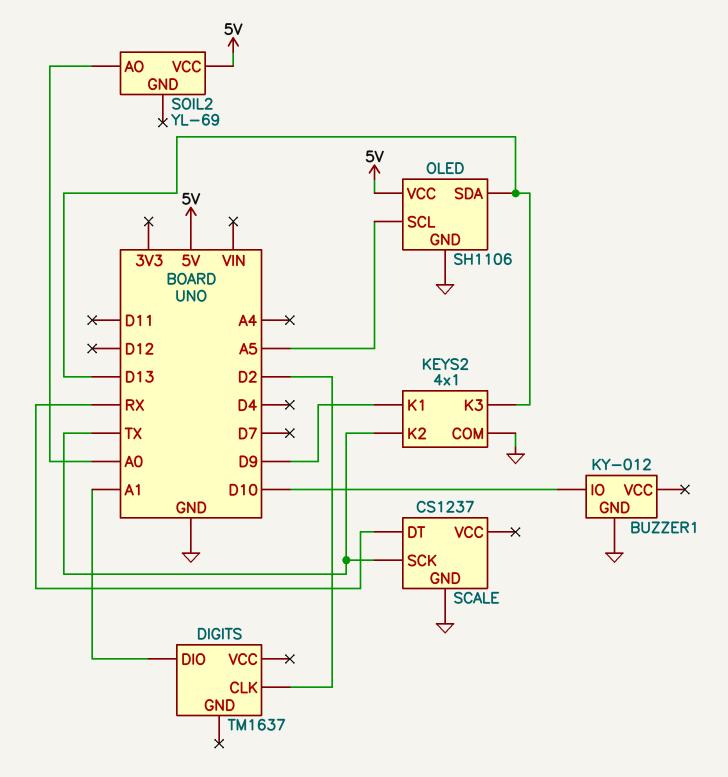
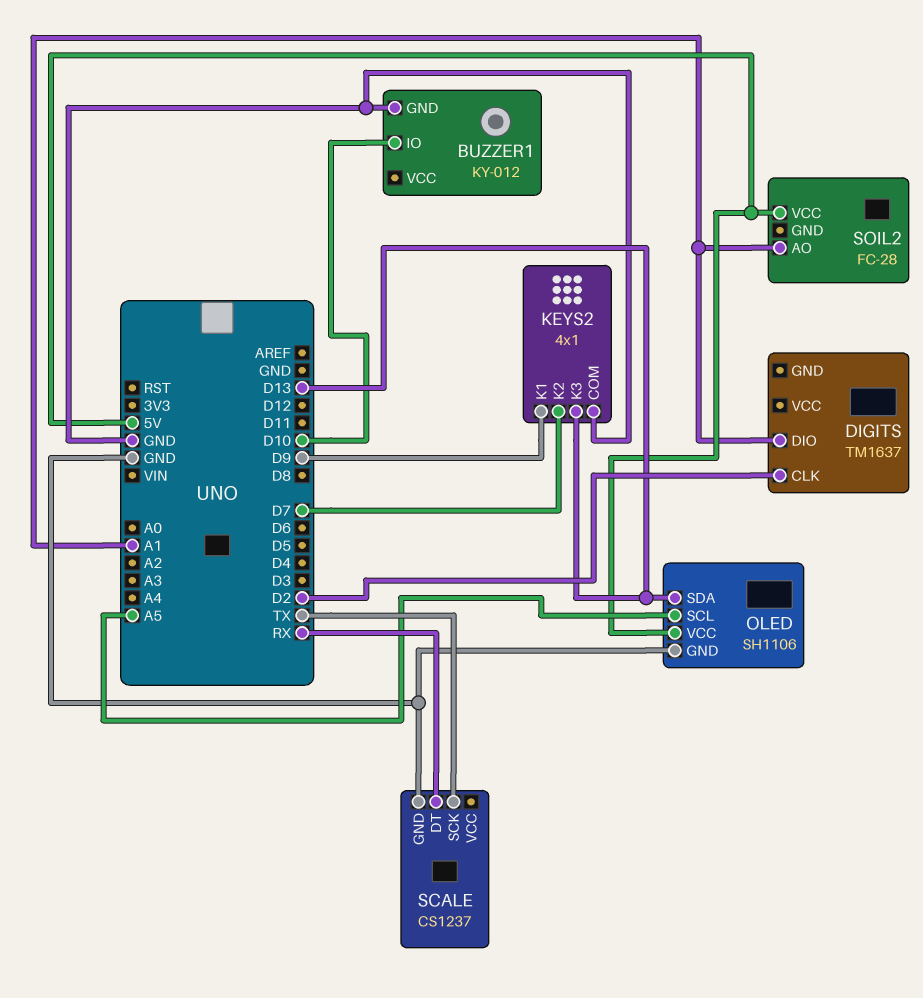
KEYS2 pin K2: TX -> D7
SOIL2: YL-69 -> FC-28
SOIL2 pin AO: A0 -> A1

